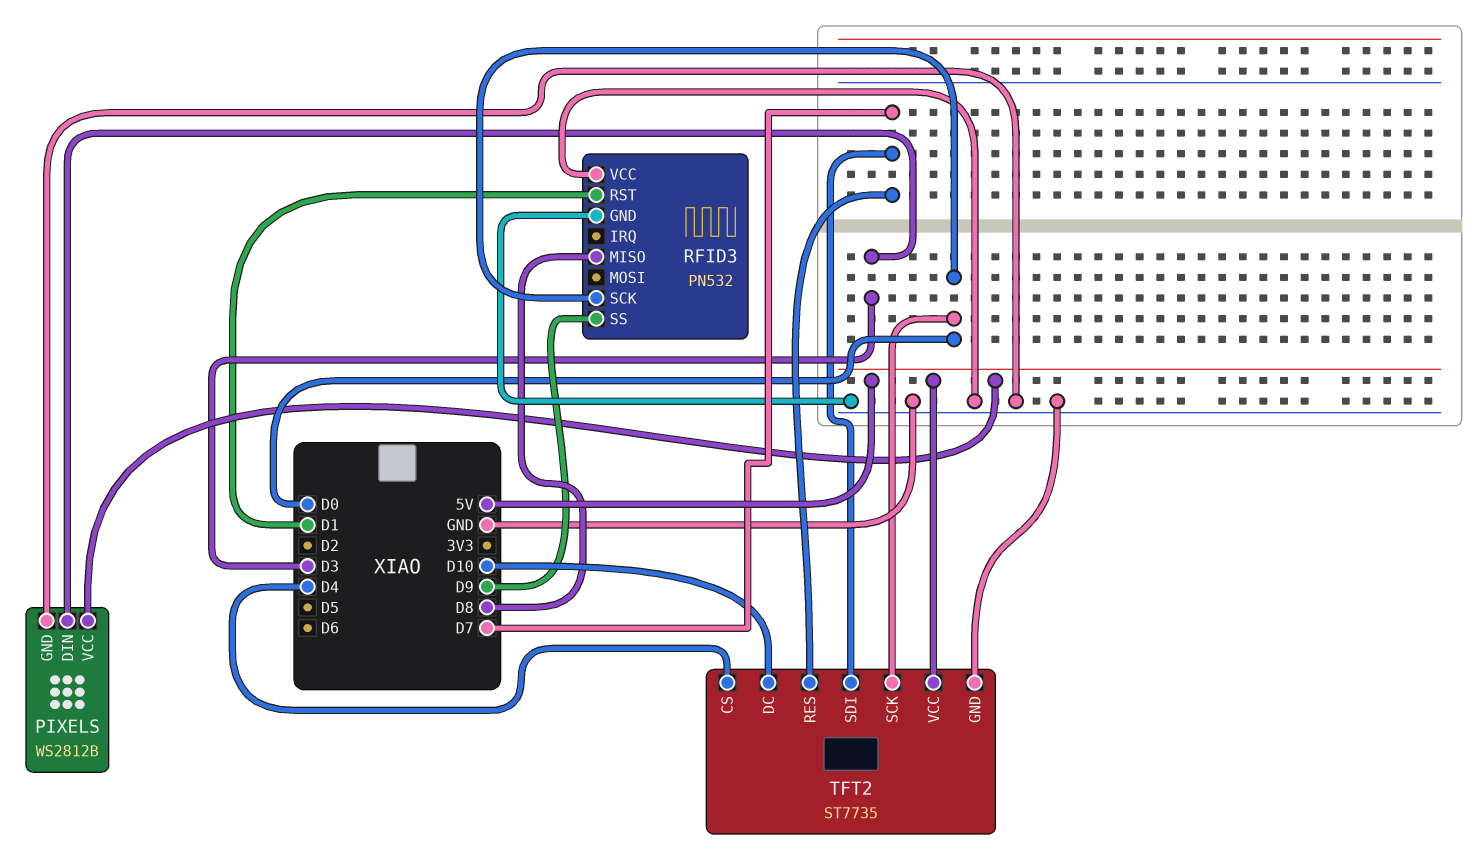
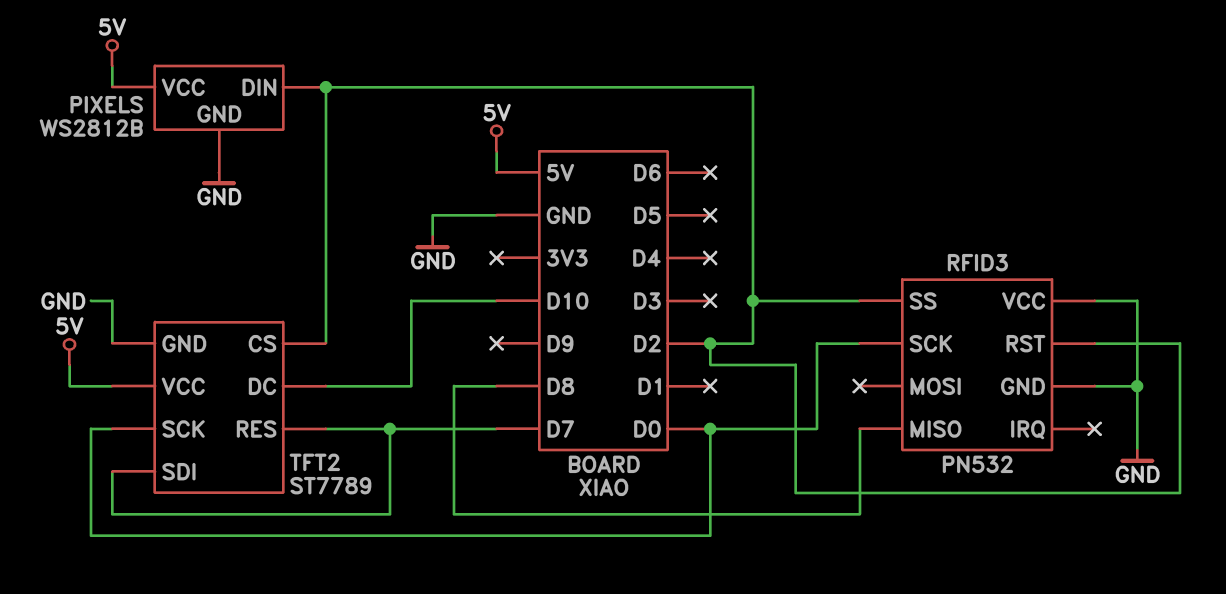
PIXELS pin DIN: D3 -> D2
RFID3 pin RST: D1 -> D2
RFID3 pin SS: D9 -> D2
TFT2: ST7735 -> ST7789
TFT2 pin CS: D4 -> D2

